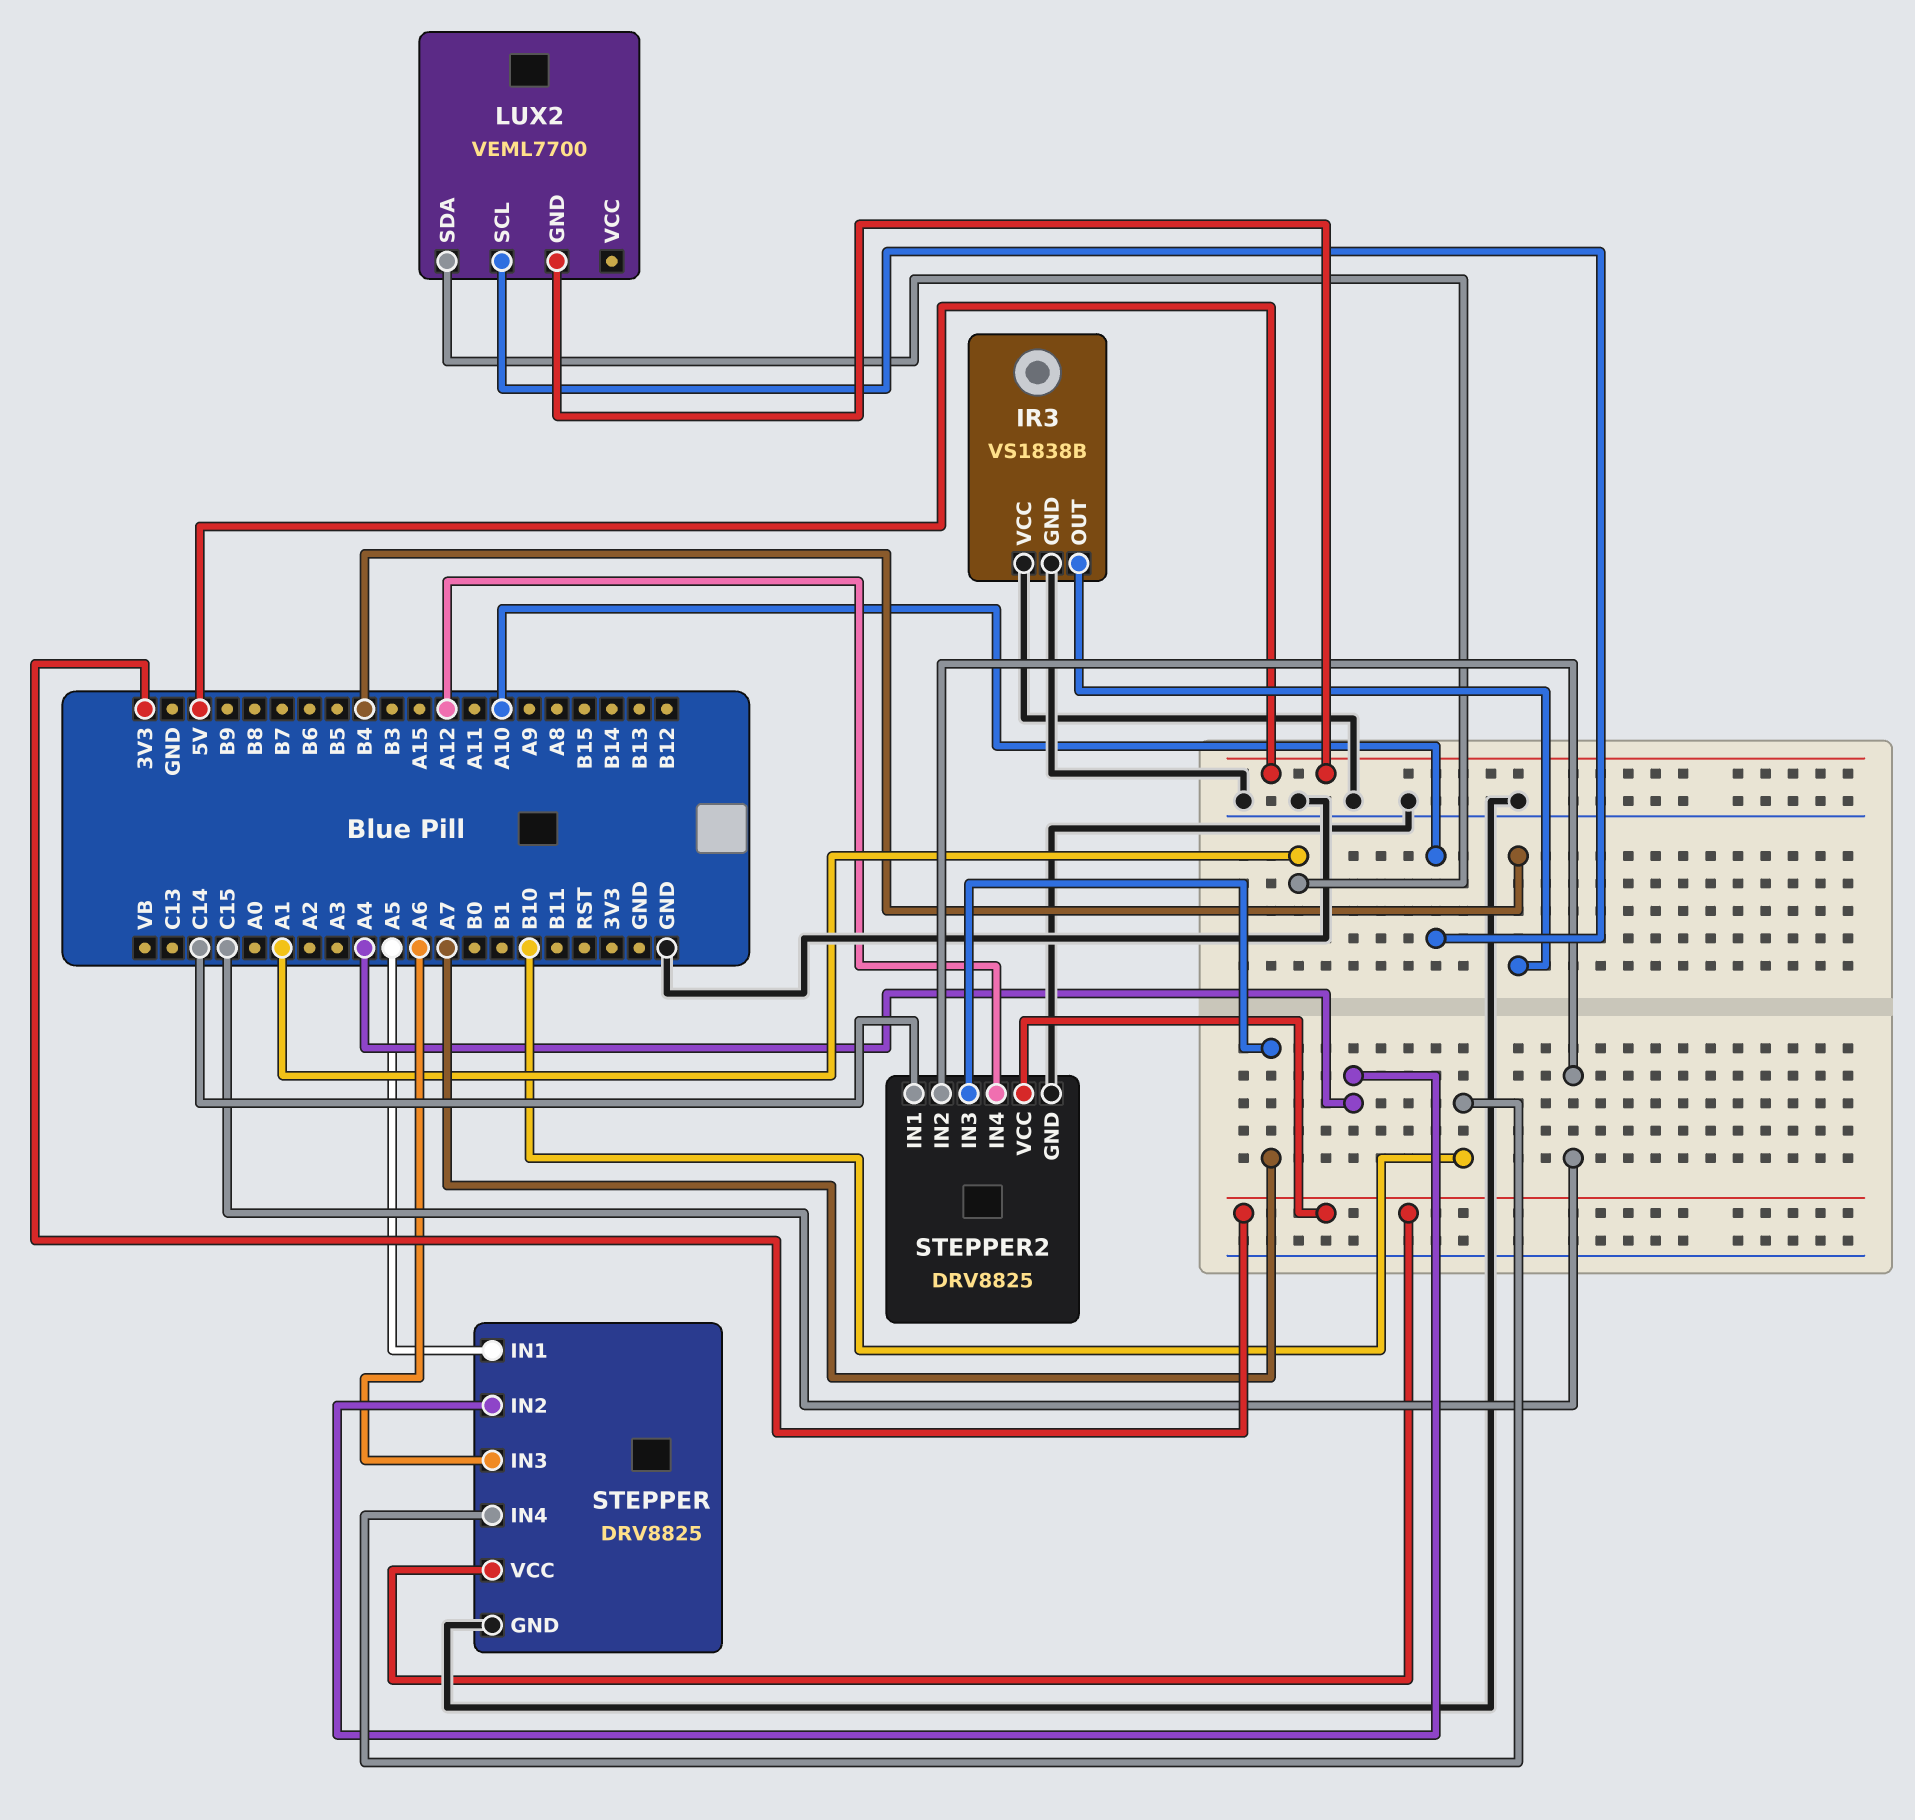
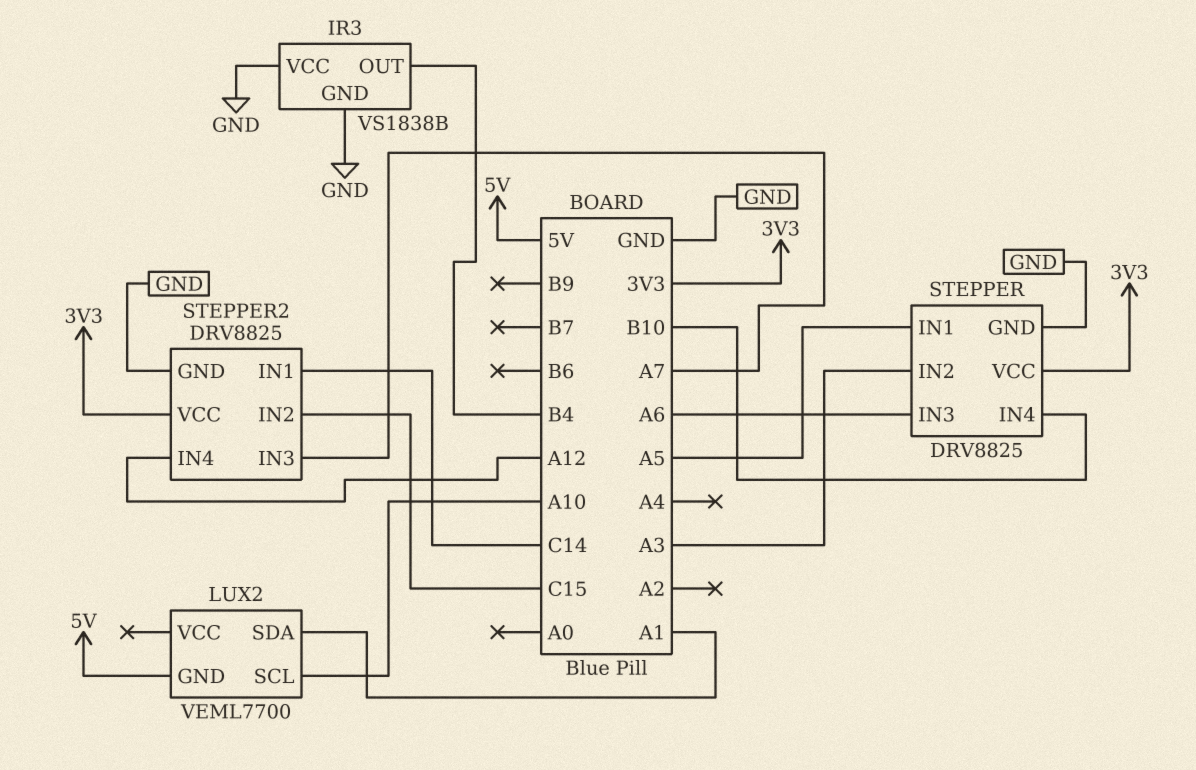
STEPPER pin IN2: A4 -> A3

